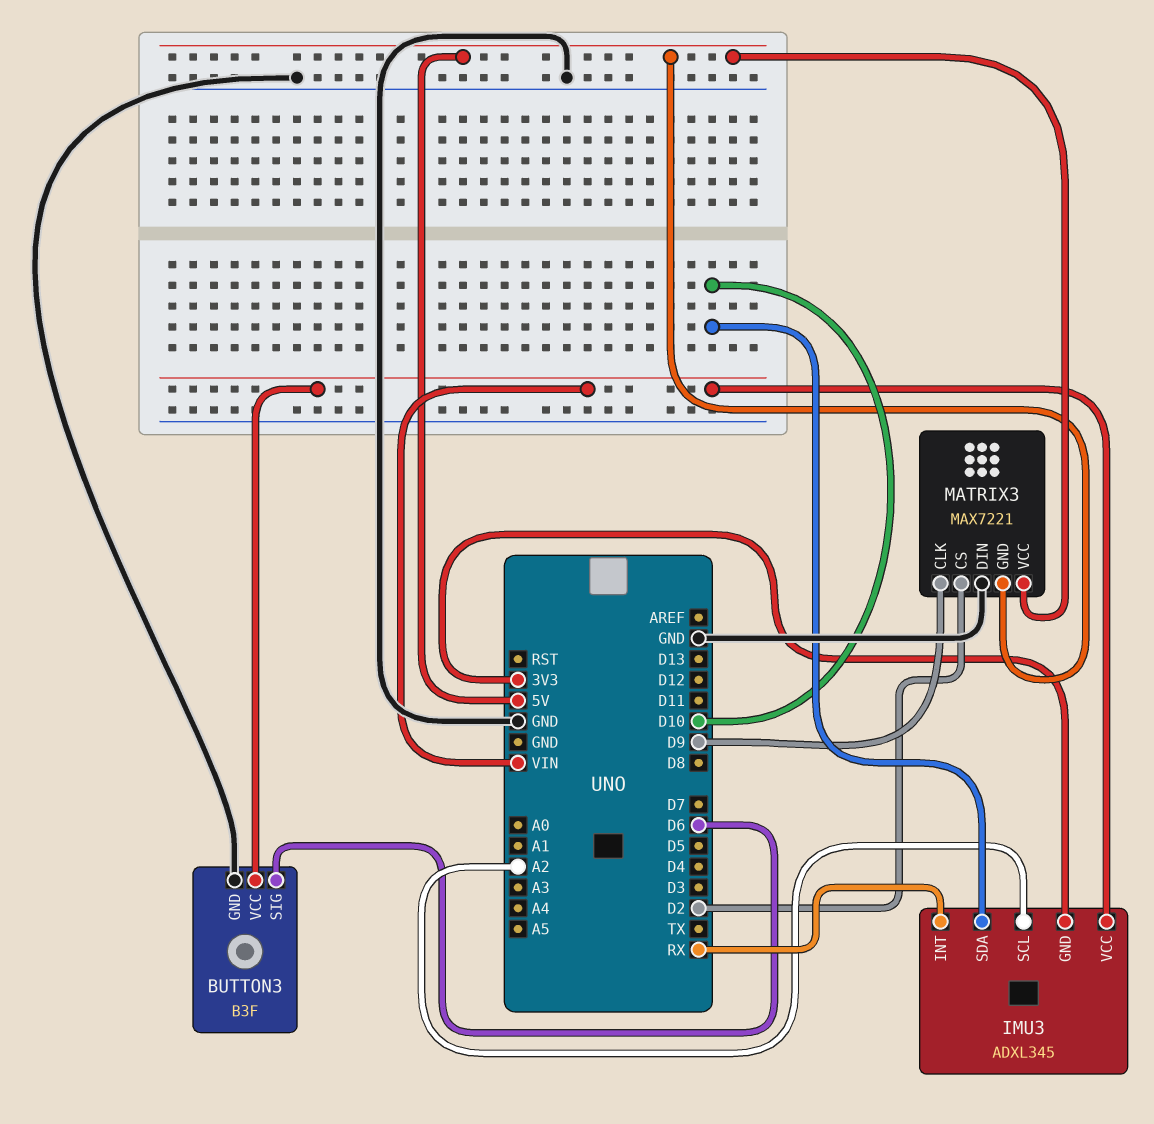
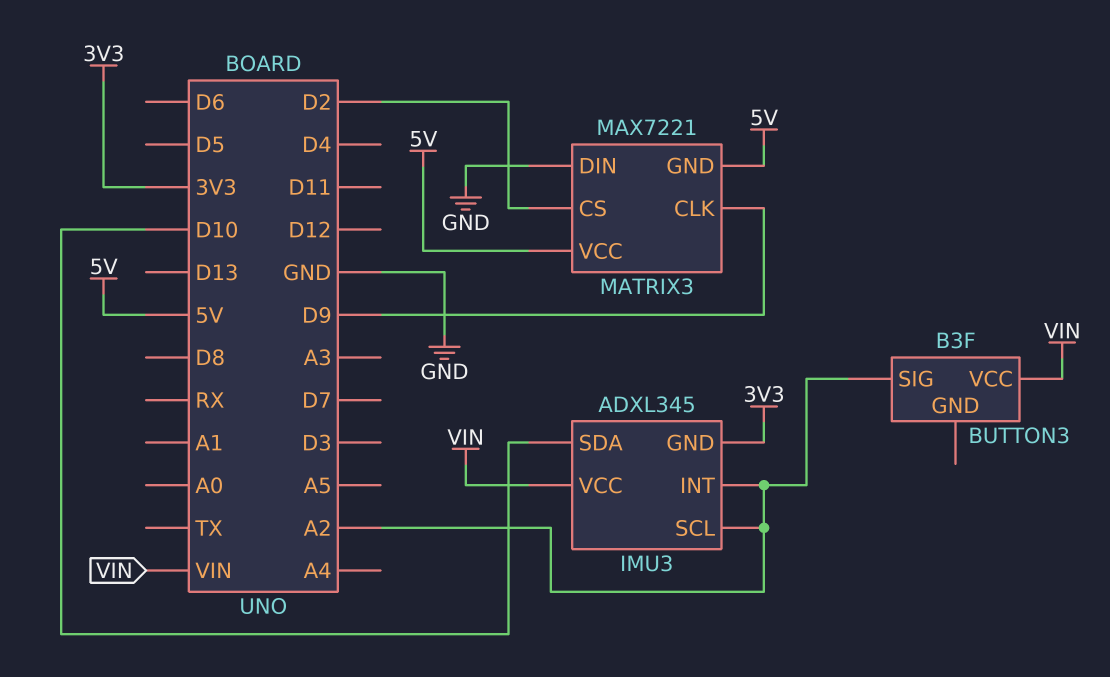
BUTTON3 pin GND: GND -> none
BUTTON3 pin SIG: D6 -> A2
IMU3 pin INT: RX -> A2

